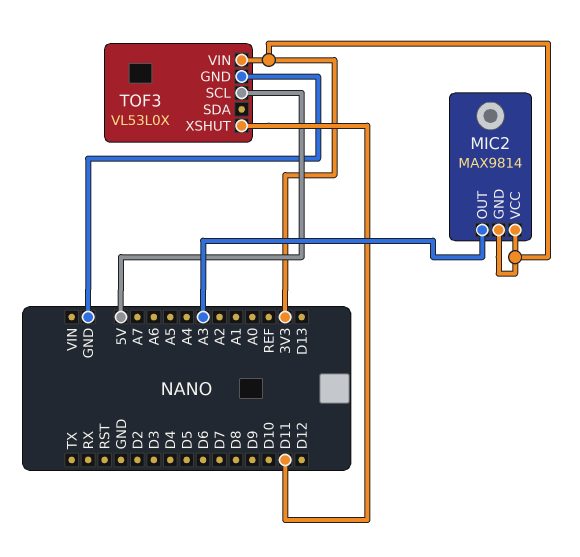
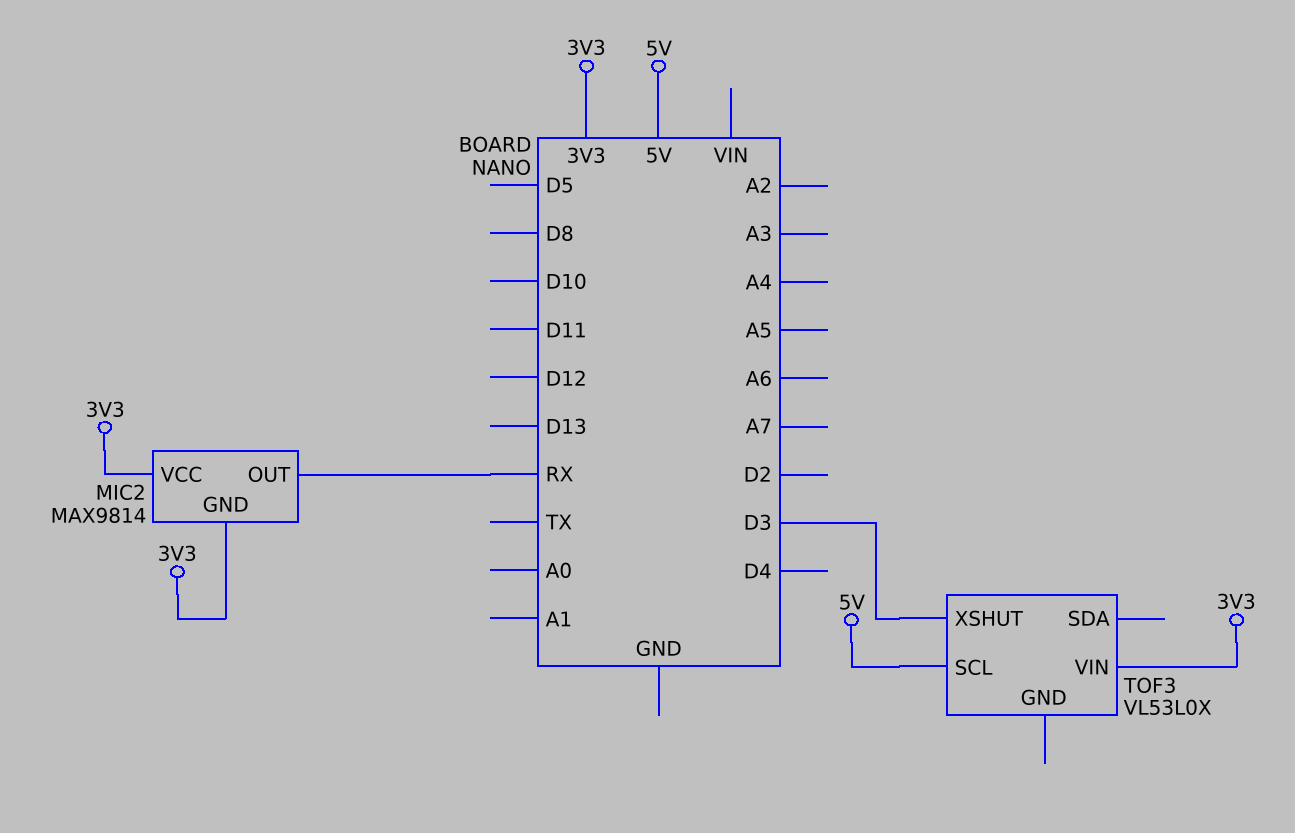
MIC2 pin OUT: A3 -> RX
TOF3 pin GND: GND -> none
TOF3 pin XSHUT: D11 -> D3

